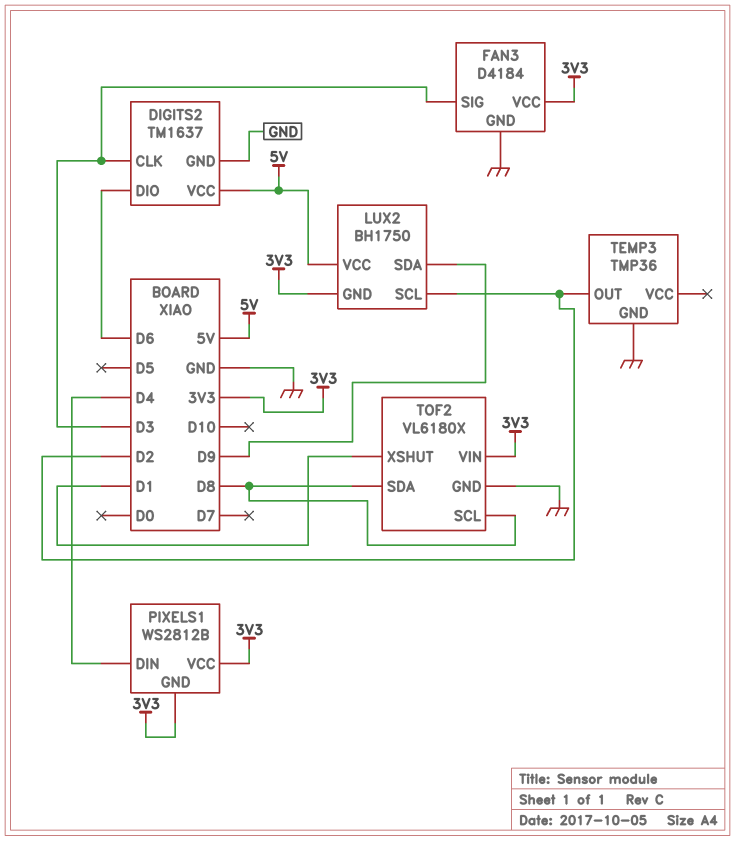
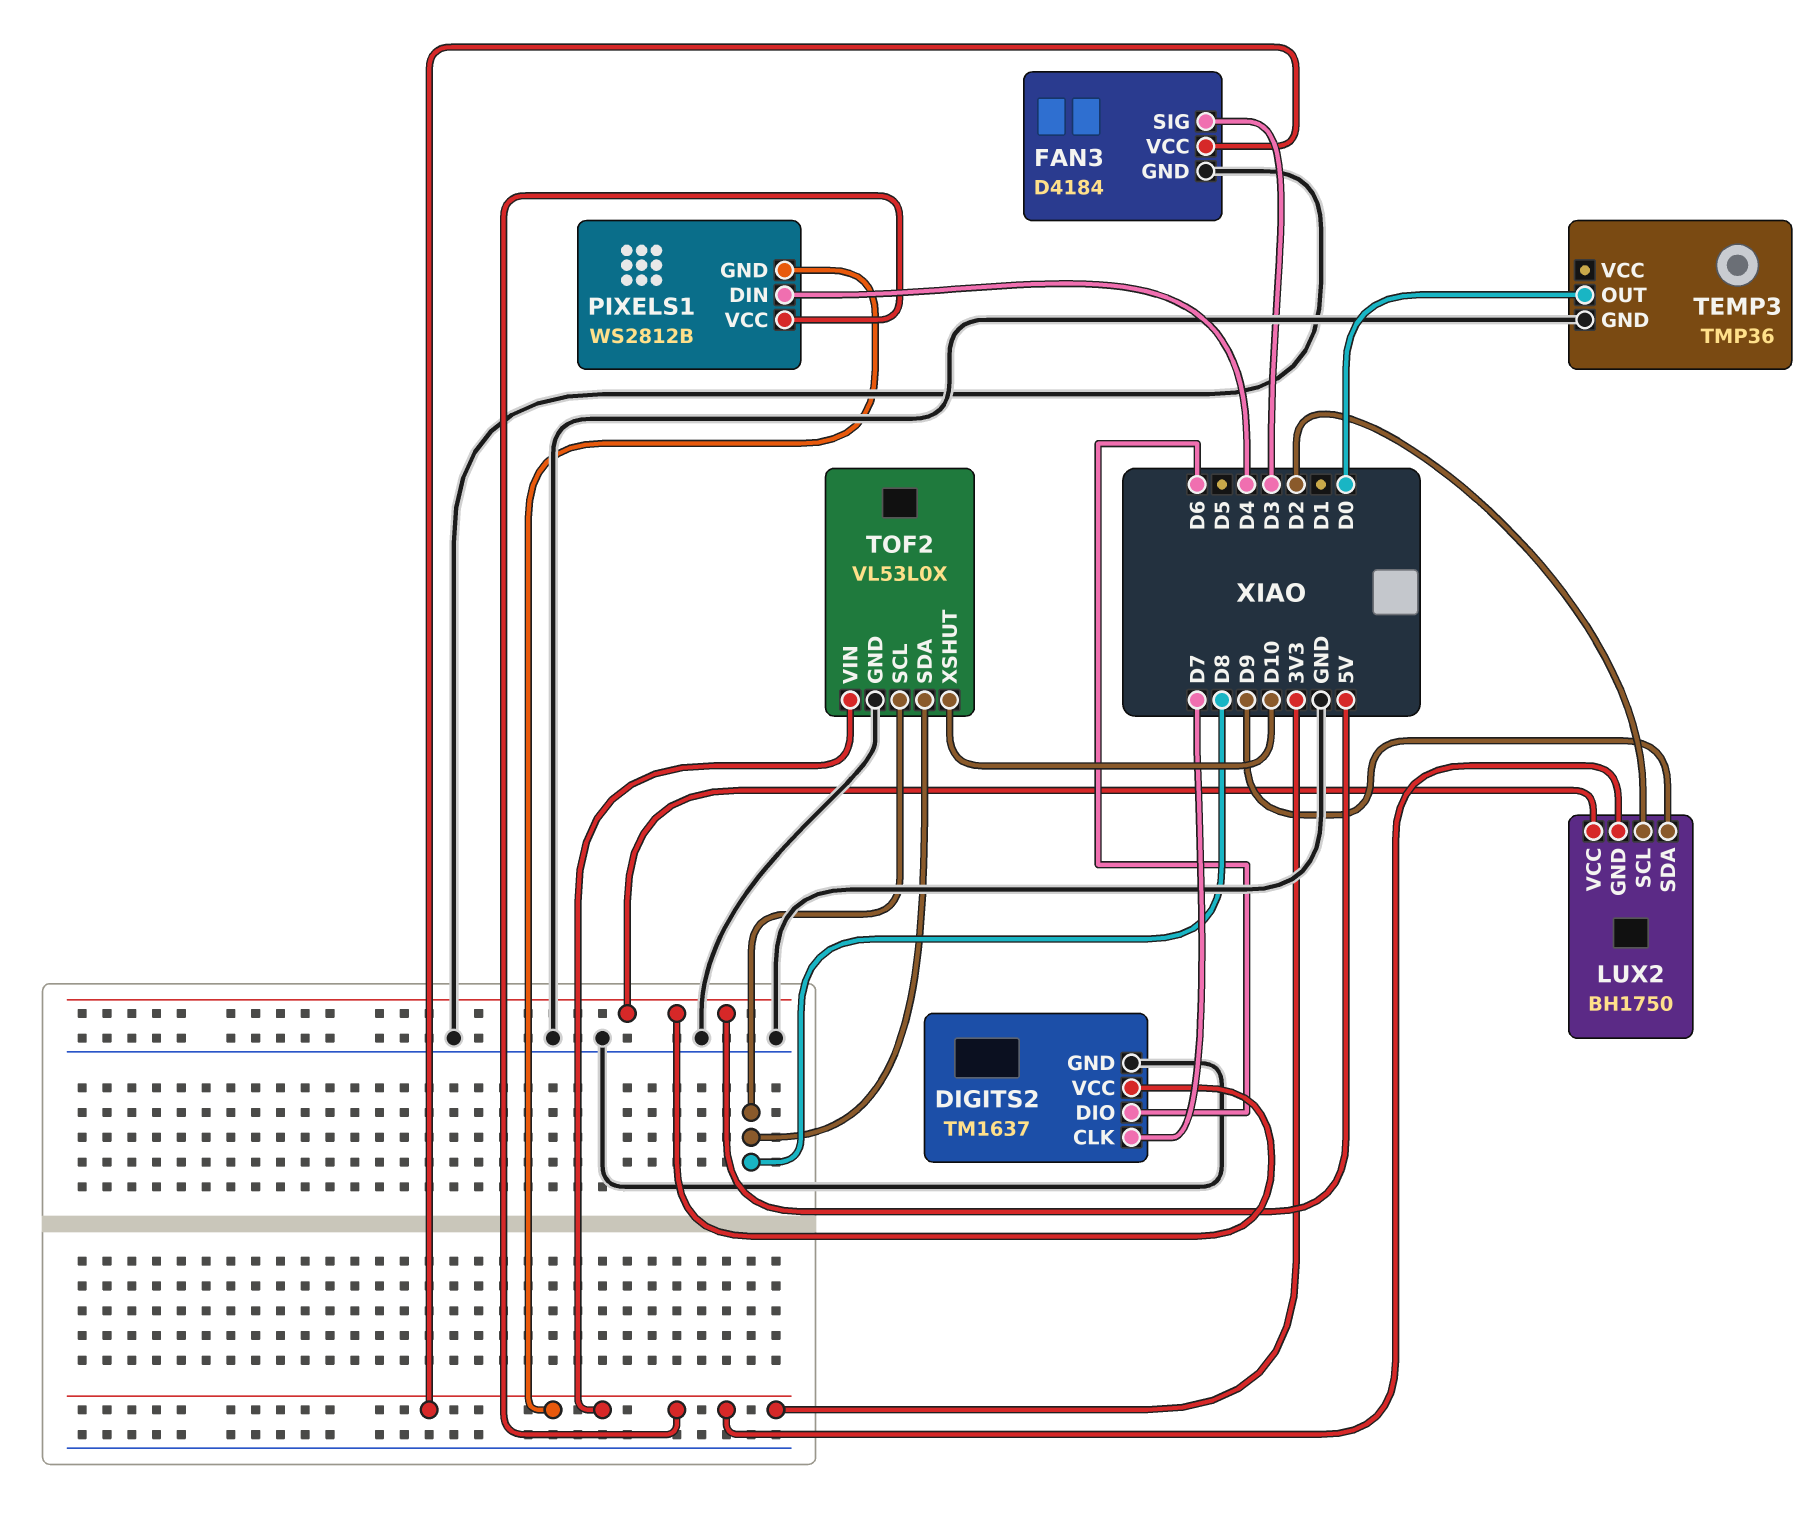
DIGITS2 pin CLK: D3 -> D7
TEMP3 pin OUT: D2 -> D0
TOF2: VL6180X -> VL53L0X
TOF2 pin XSHUT: D1 -> D10

